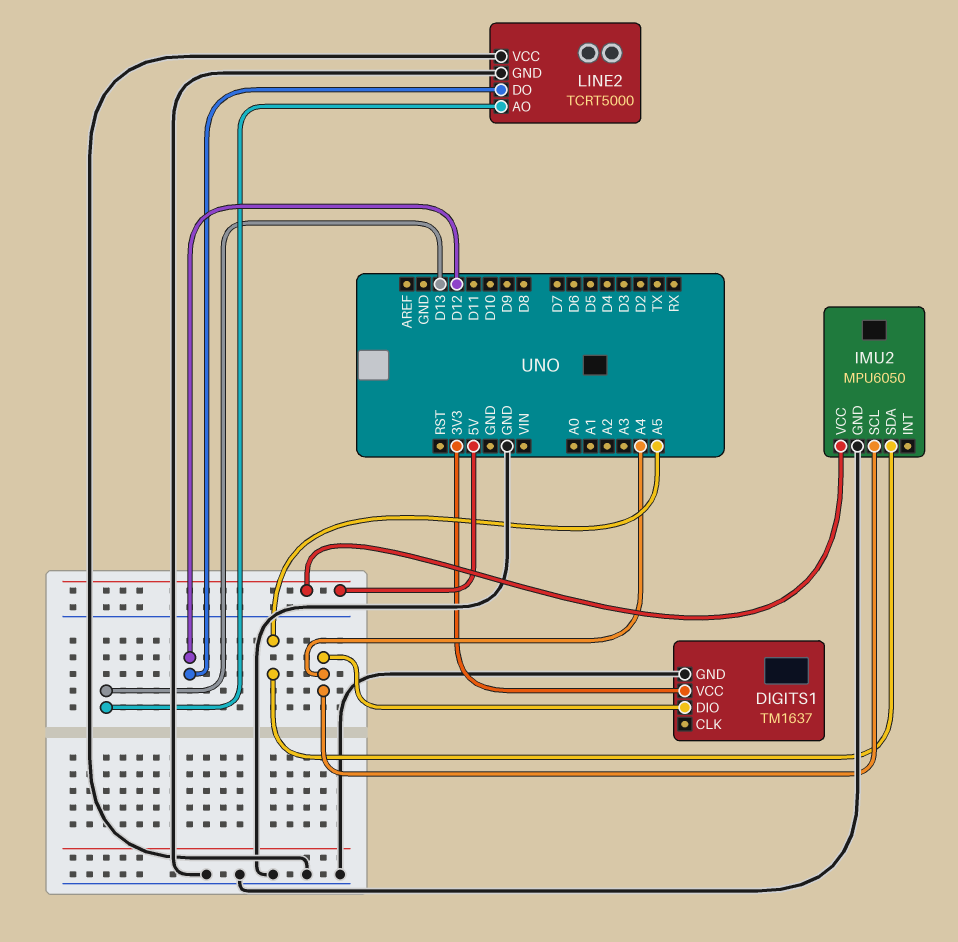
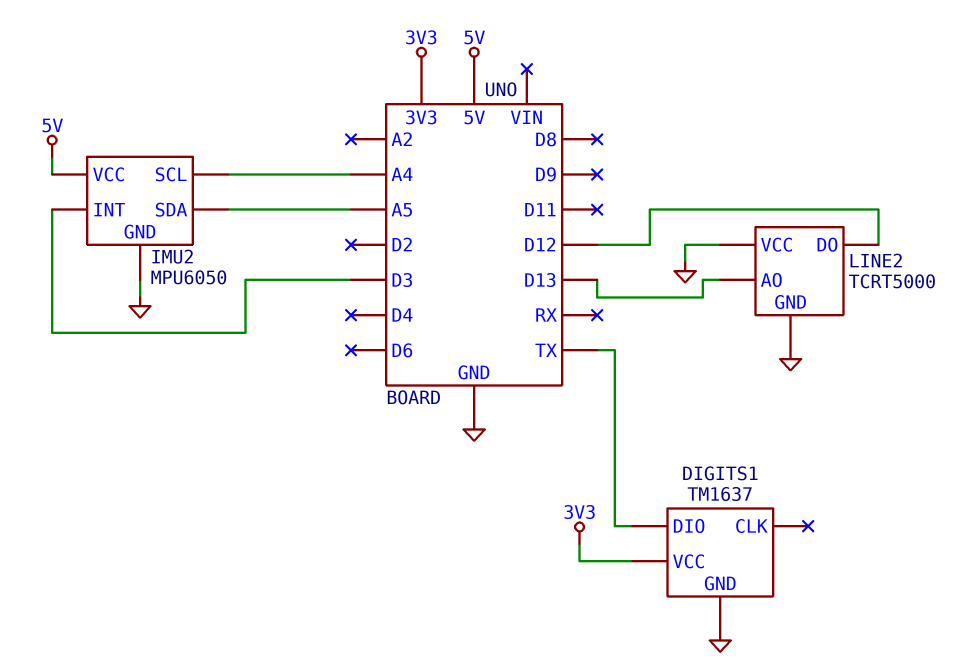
DIGITS1 pin DIO: A4 -> TX
IMU2 pin INT: none -> D3

